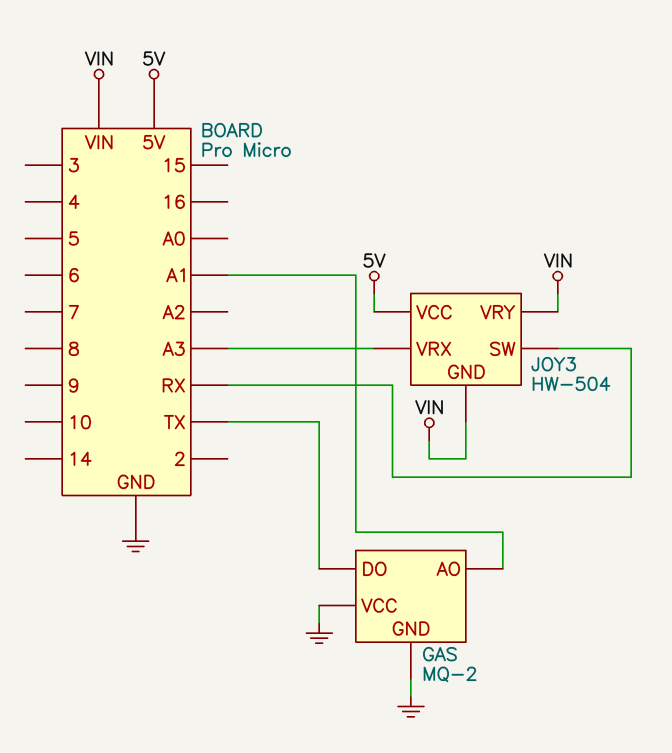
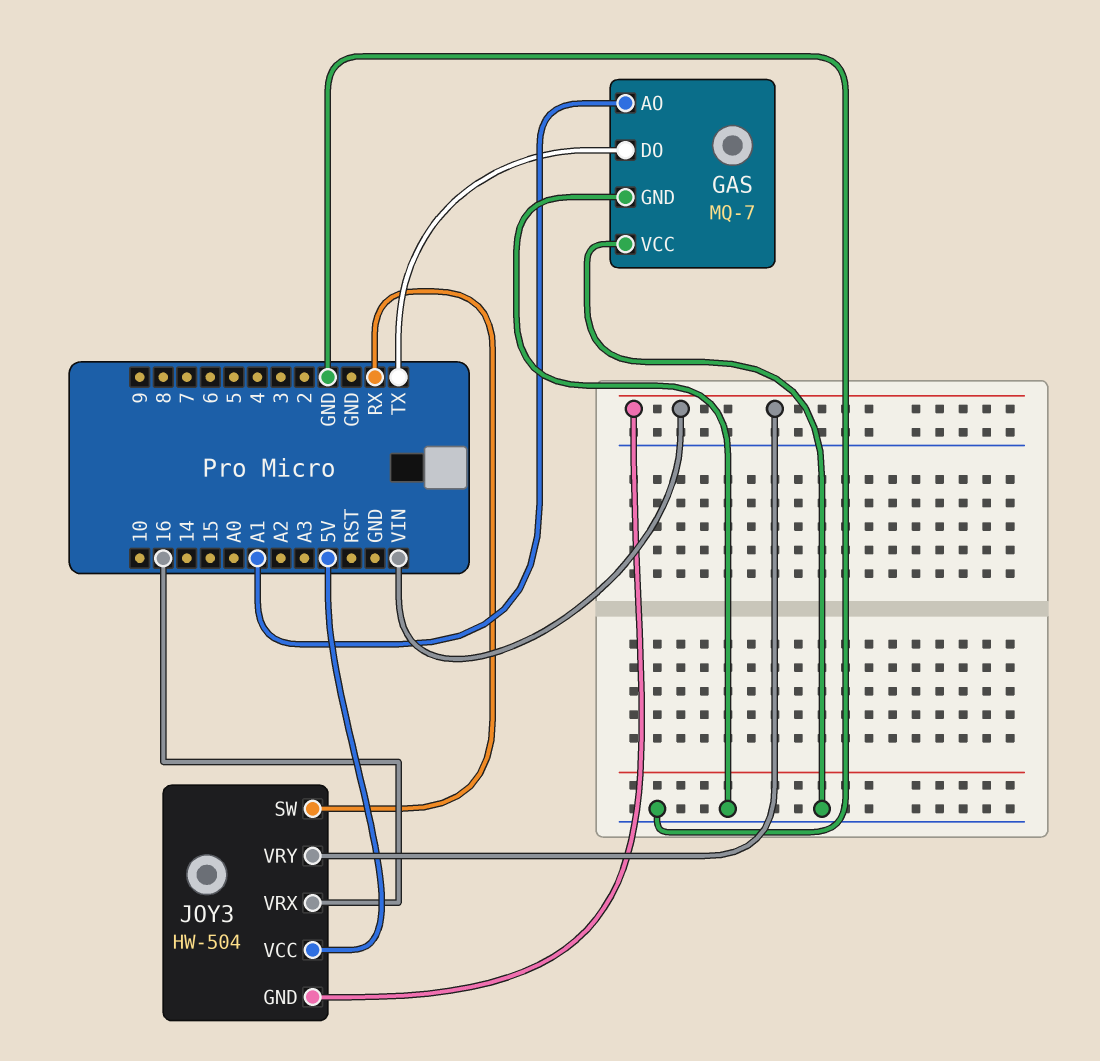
GAS: MQ-2 -> MQ-7
JOY3 pin VRX: A3 -> 16

